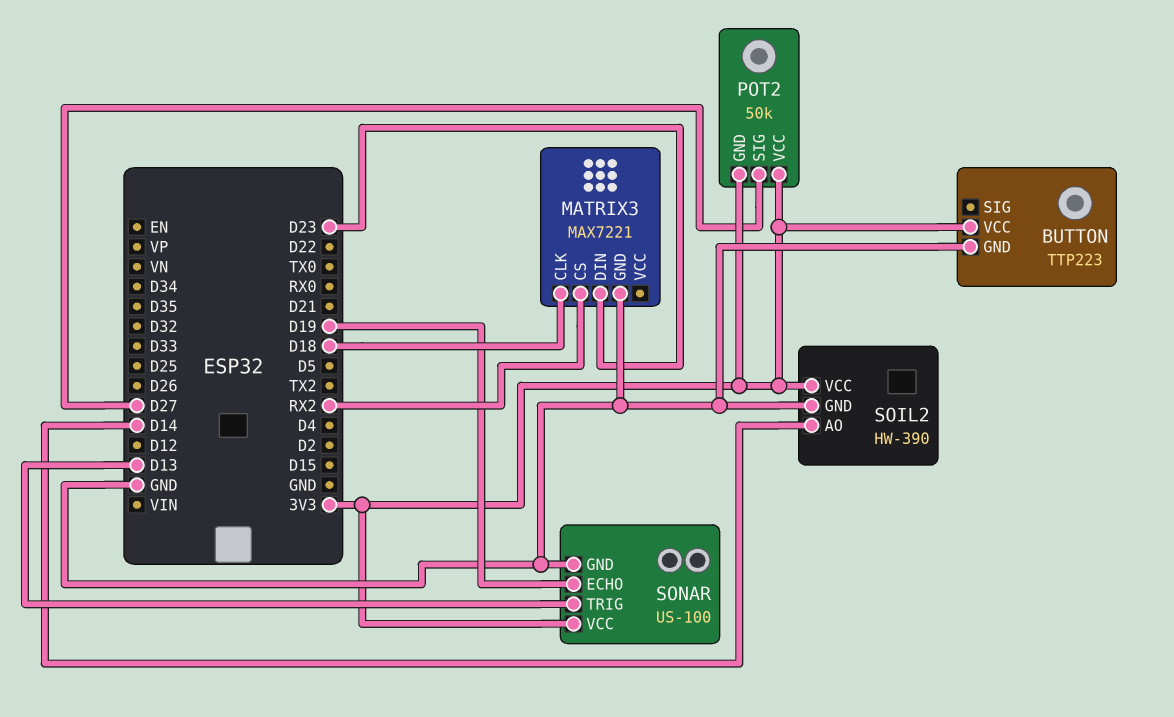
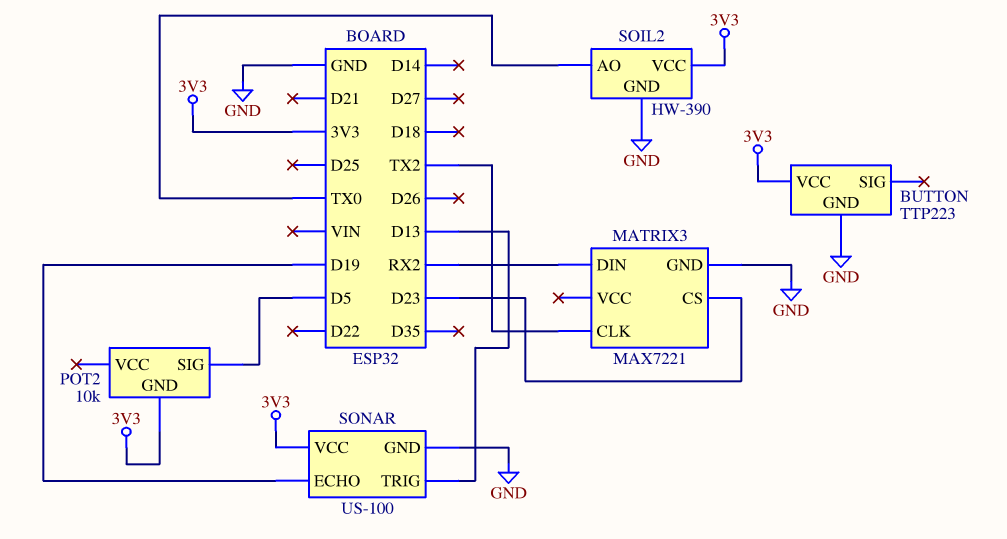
MATRIX3 pin CLK: D18 -> TX2
MATRIX3 pin CS: RX2 -> D23
MATRIX3 pin DIN: D23 -> RX2
POT2: 50k -> 10k
POT2 pin SIG: D27 -> D5
POT2 pin VCC: 3V3 -> none
SOIL2 pin AO: D14 -> TX0

